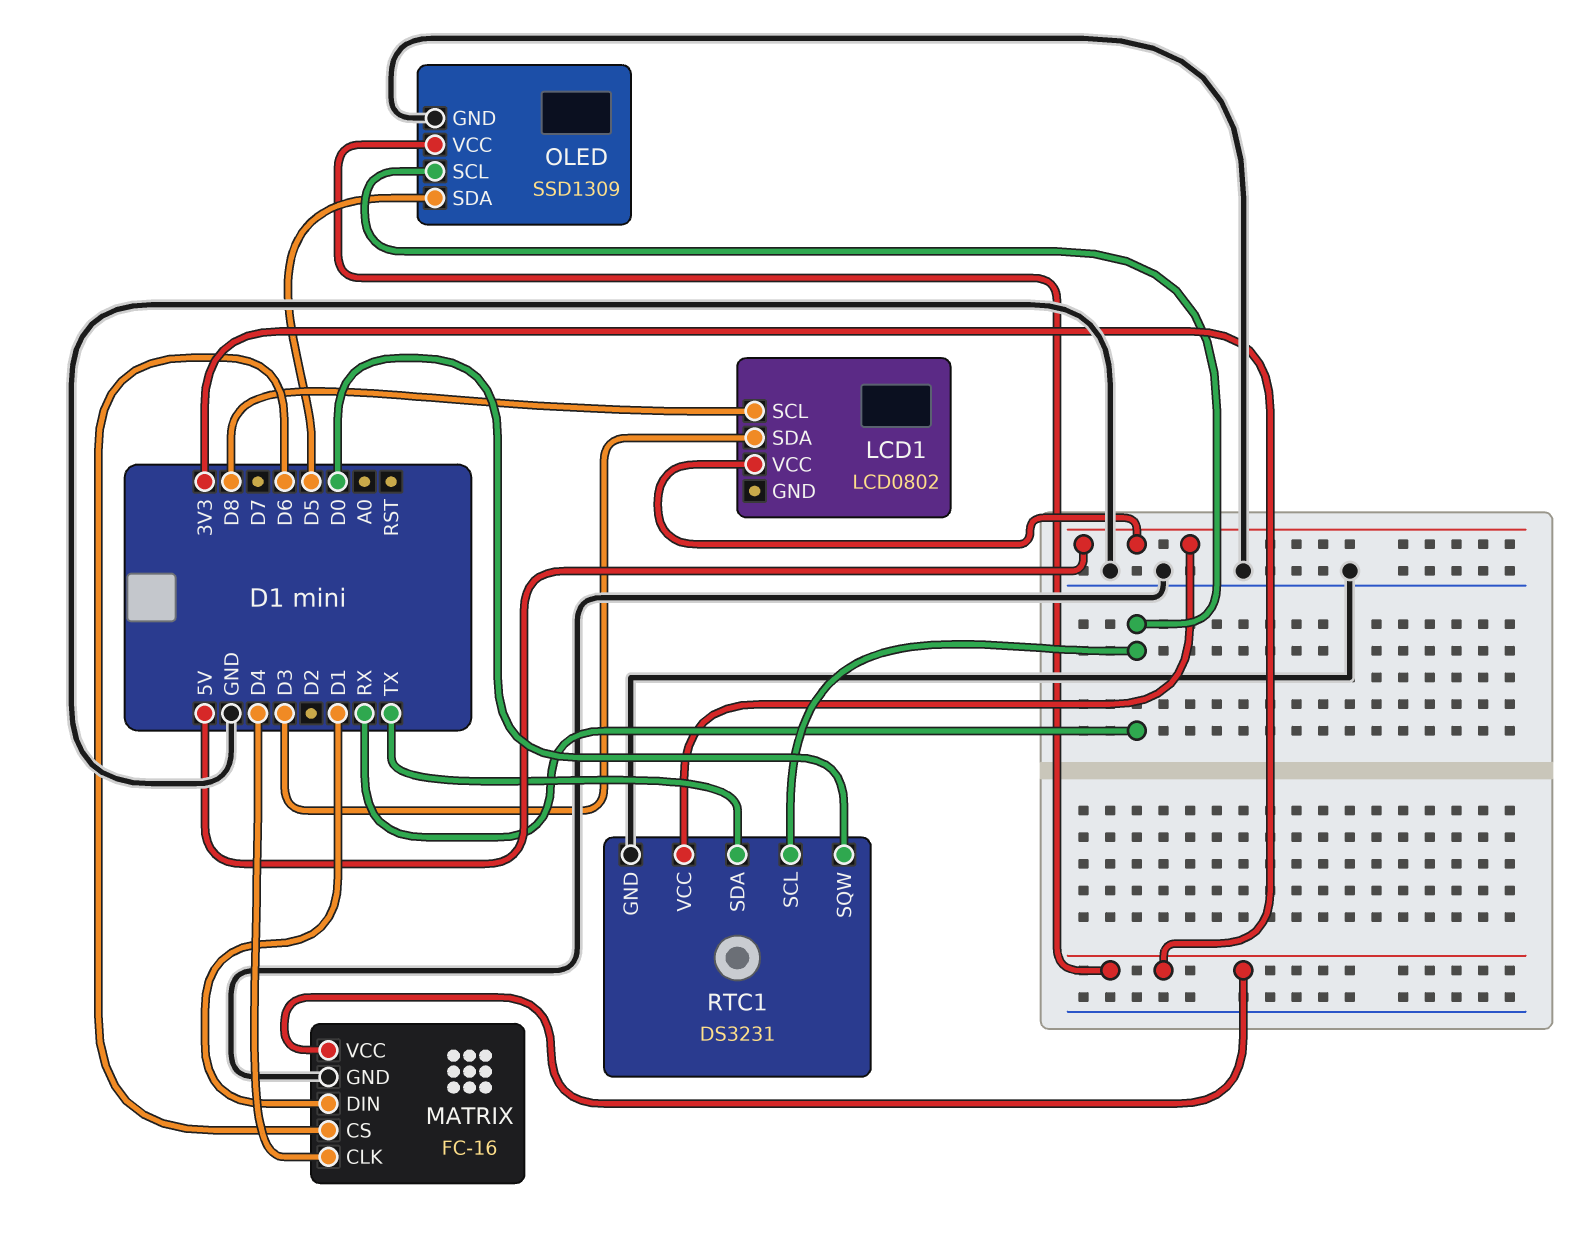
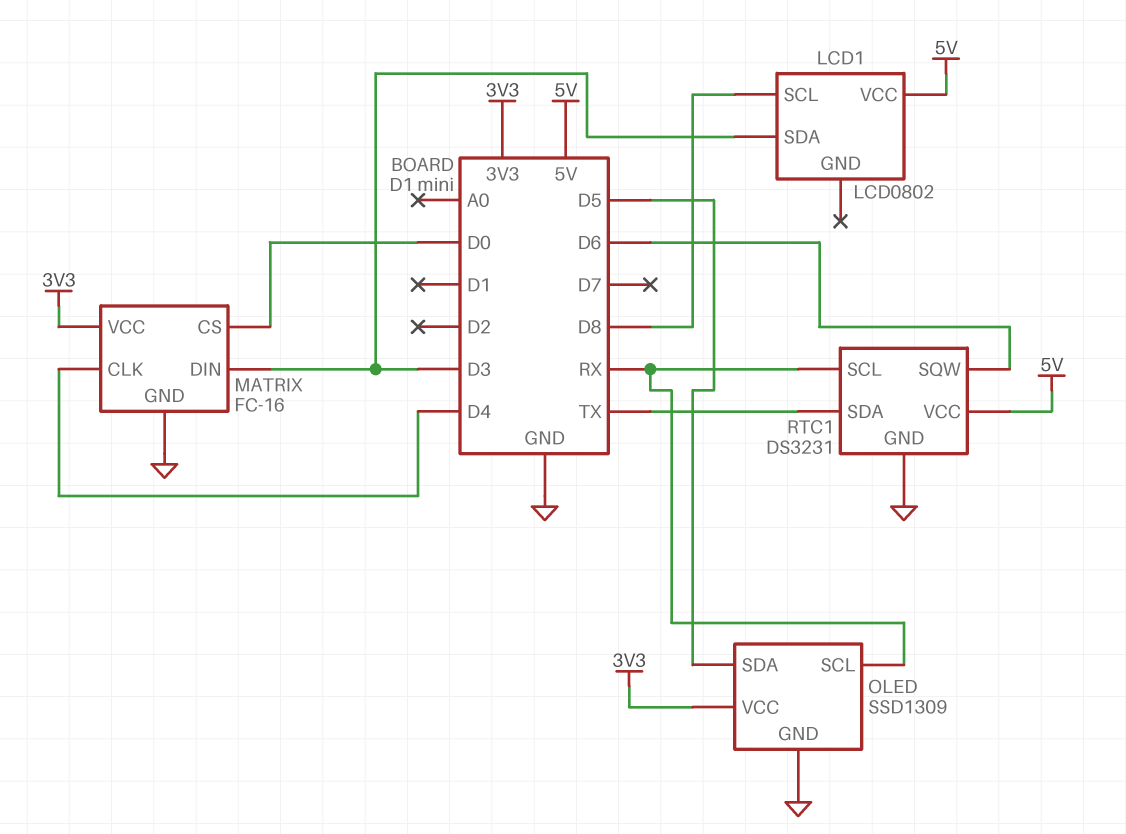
MATRIX pin CS: D6 -> D0
MATRIX pin DIN: D1 -> D3
RTC1 pin SQW: D0 -> D6

